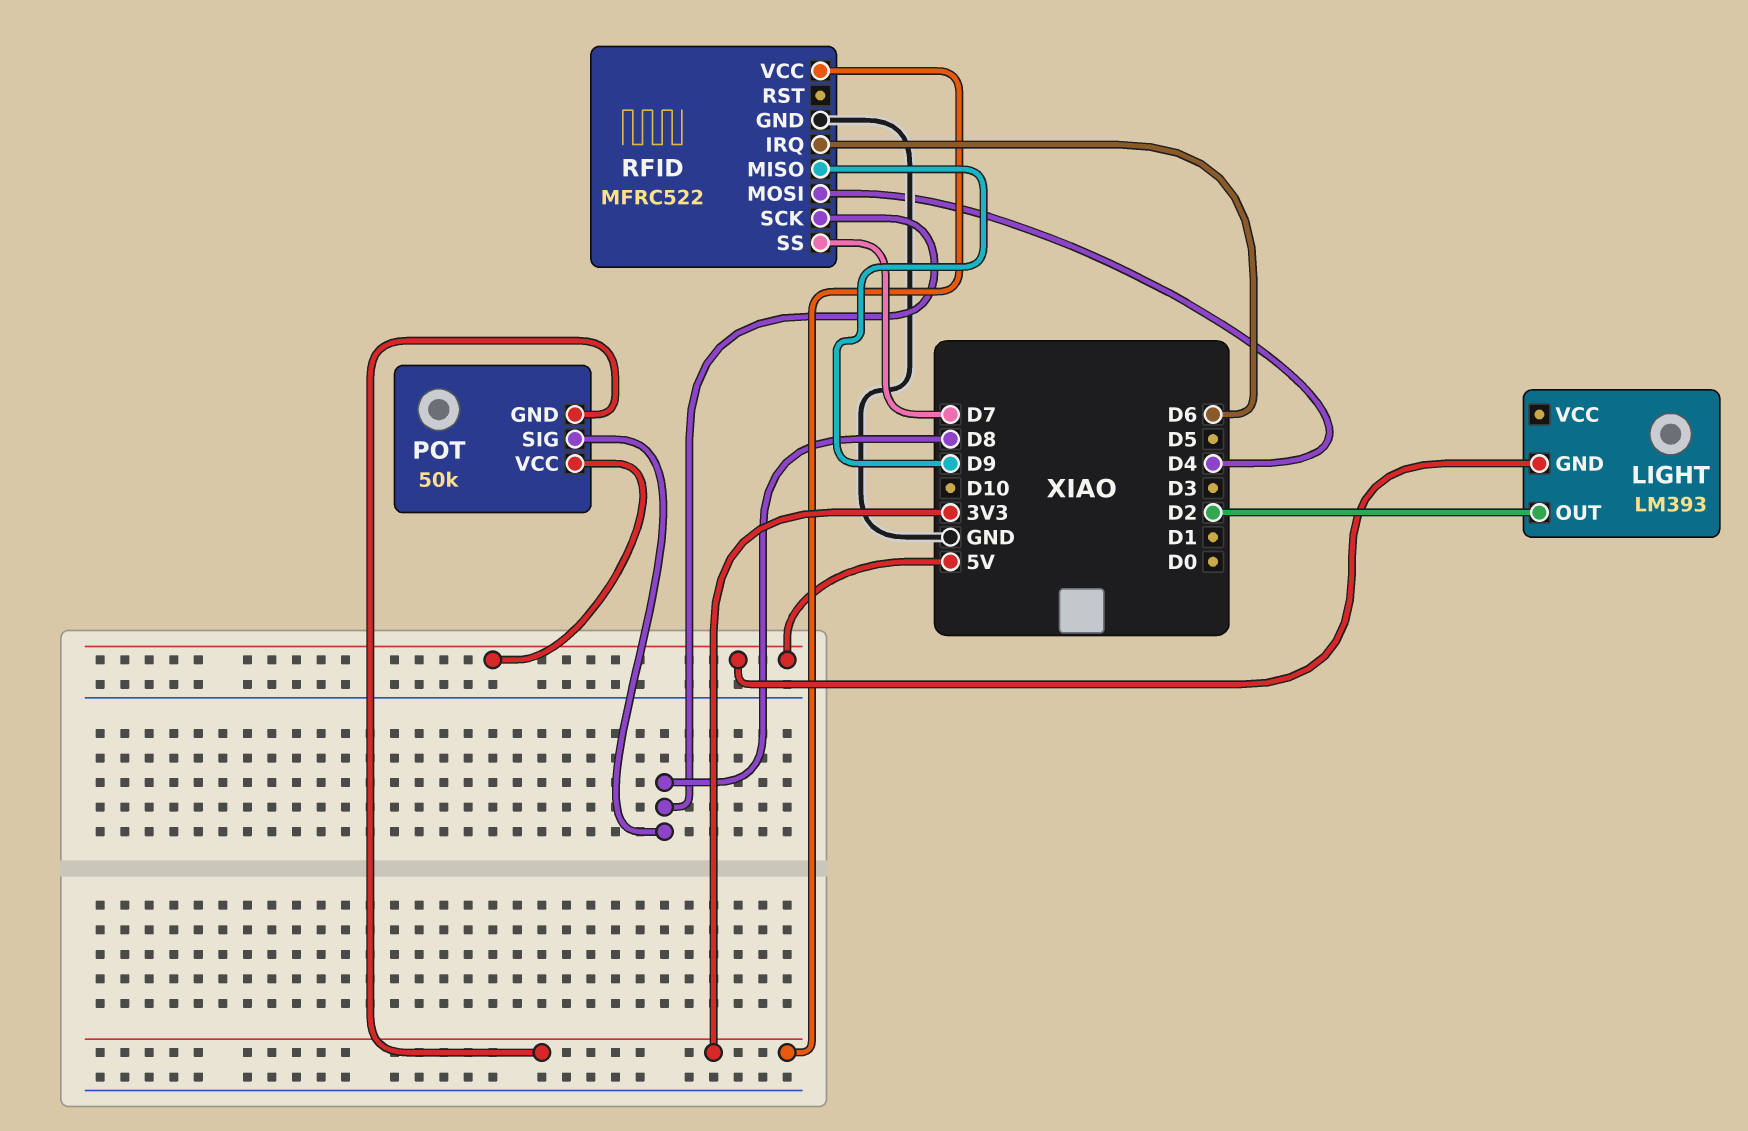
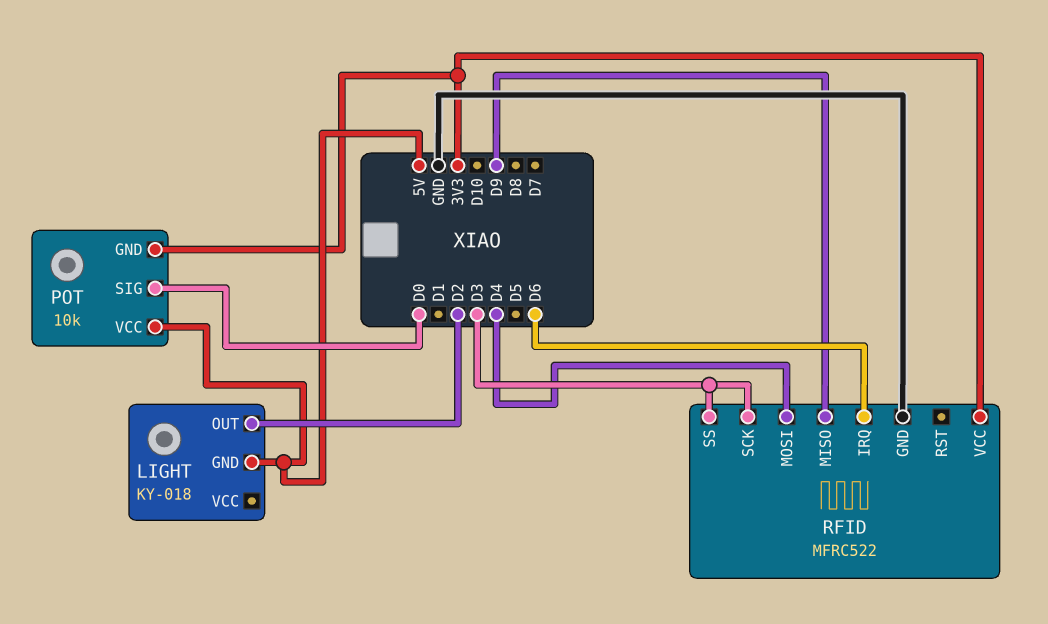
LIGHT: LM393 -> KY-018
POT: 50k -> 10k
POT pin SIG: D8 -> D0
RFID pin SCK: D8 -> D3
RFID pin SS: D7 -> D3

